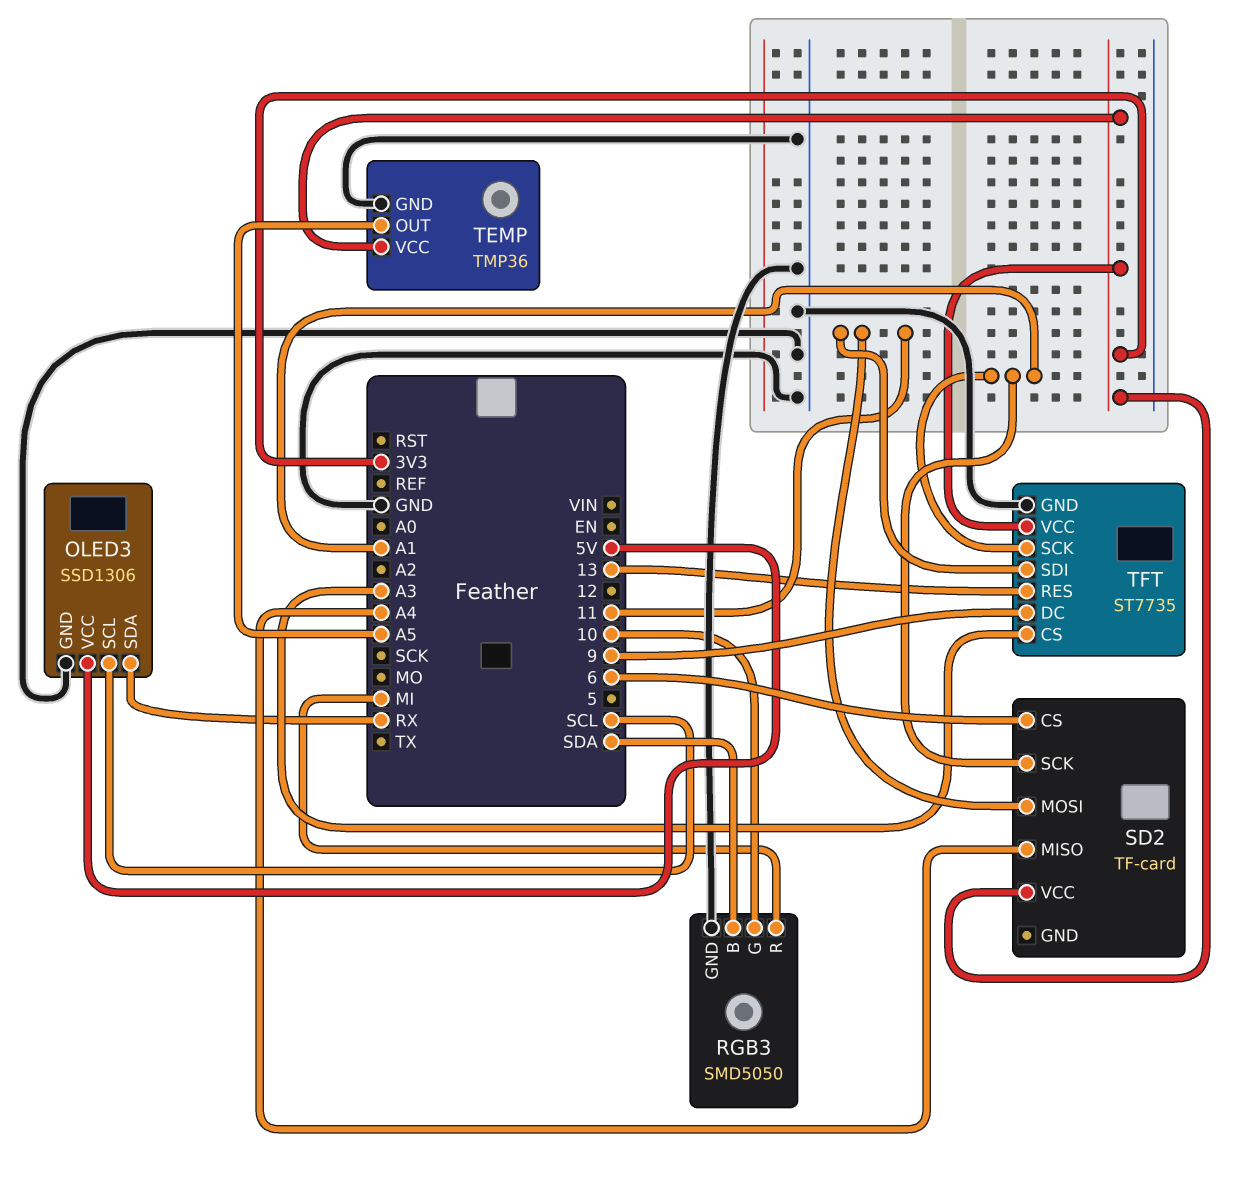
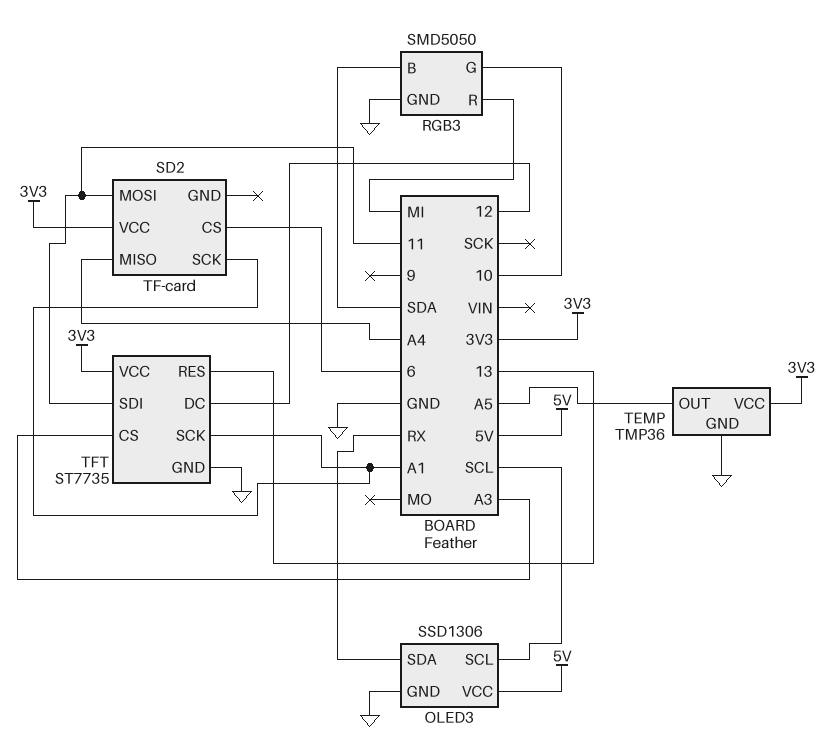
TFT pin DC: 9 -> 12

